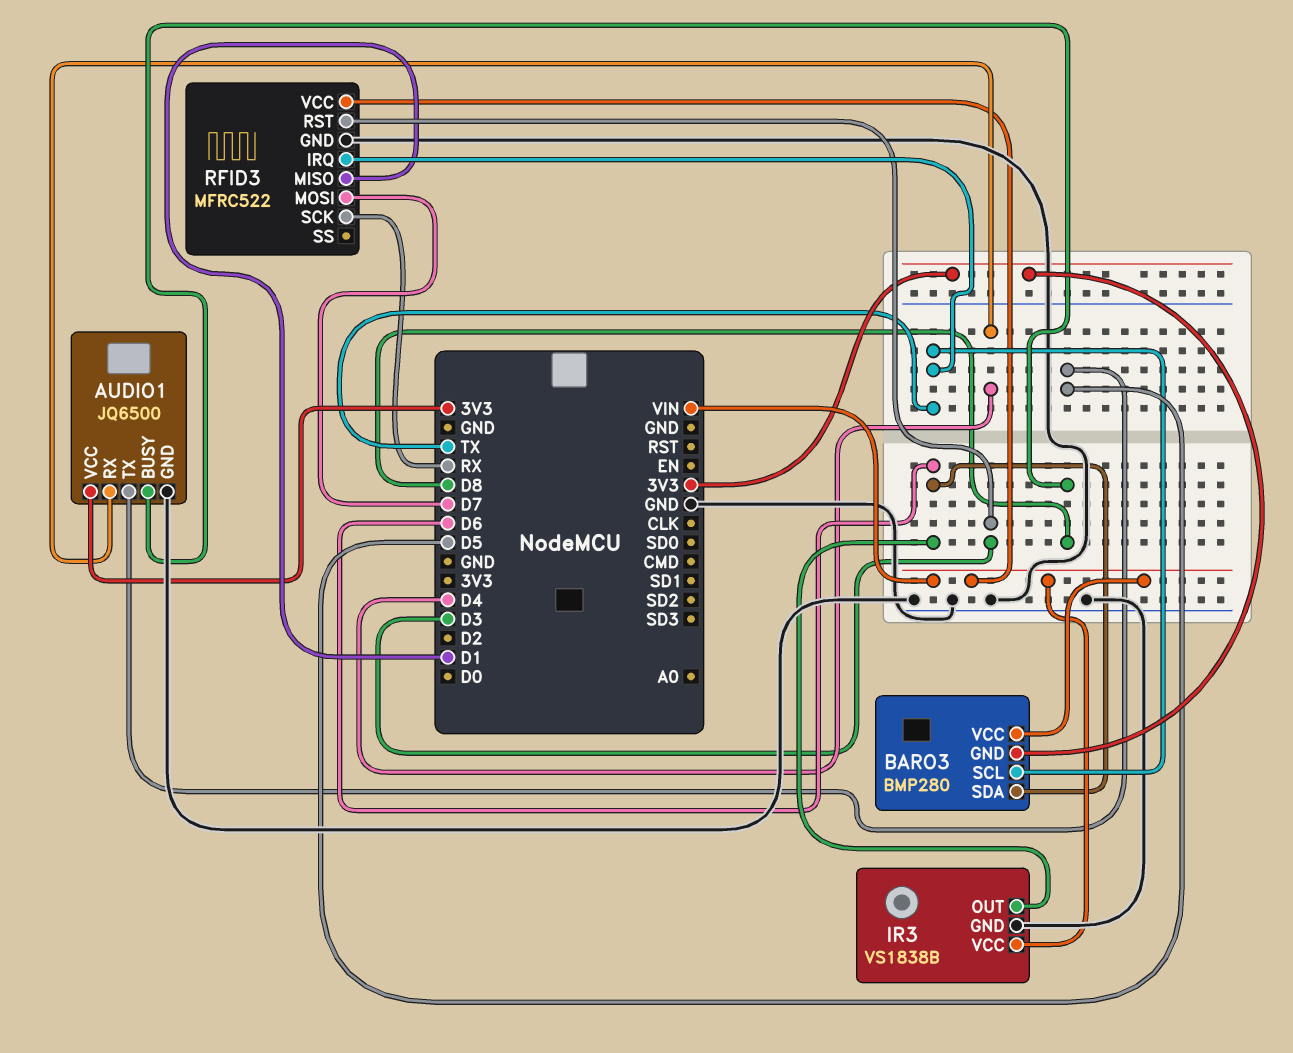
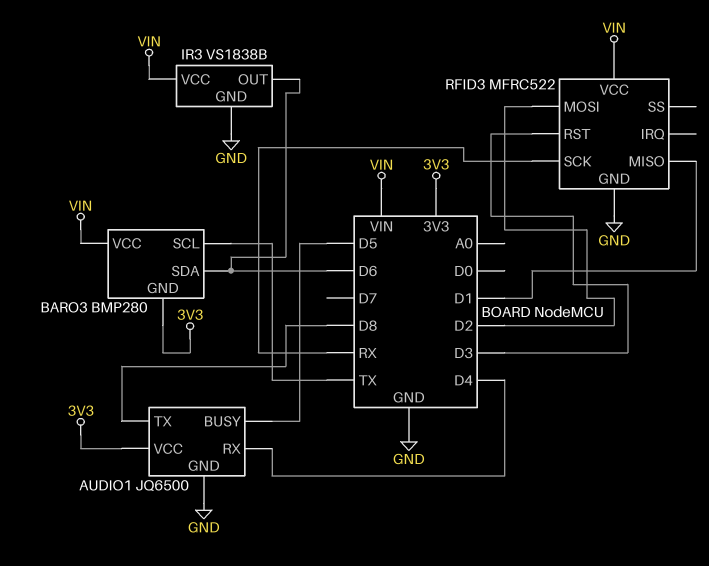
AUDIO1 pin BUSY: D8 -> D5
AUDIO1 pin TX: D5 -> D8
RFID3 pin IRQ: TX -> none
RFID3 pin MOSI: D7 -> D2

